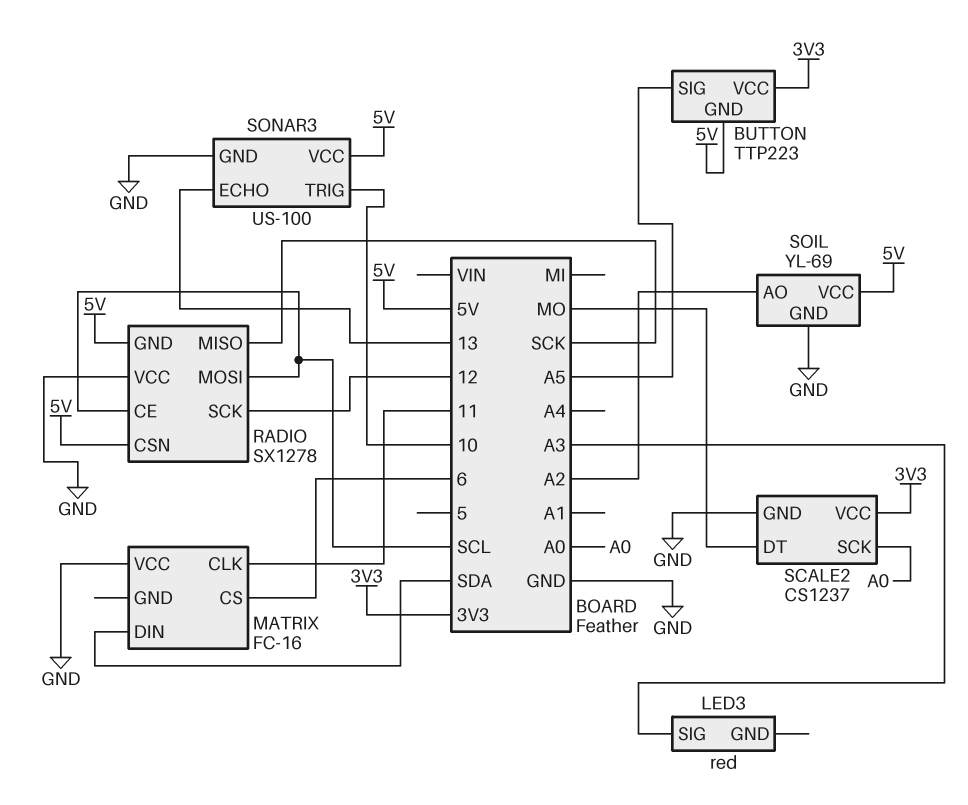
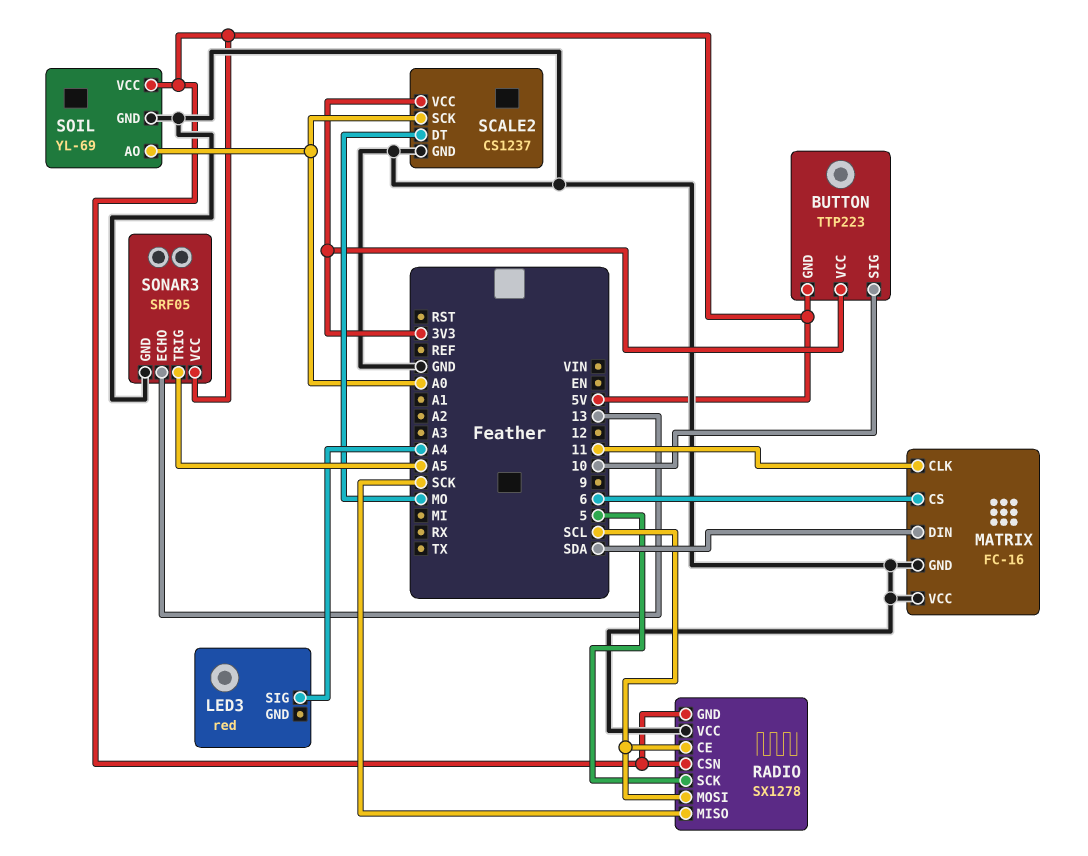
BUTTON pin SIG: A5 -> 10
LED3 pin SIG: A3 -> A4
MATRIX pin GND: none -> GND
RADIO pin SCK: 12 -> 5
SOIL pin AO: A2 -> A0
SONAR3: US-100 -> SRF05
SONAR3 pin TRIG: 10 -> A5

